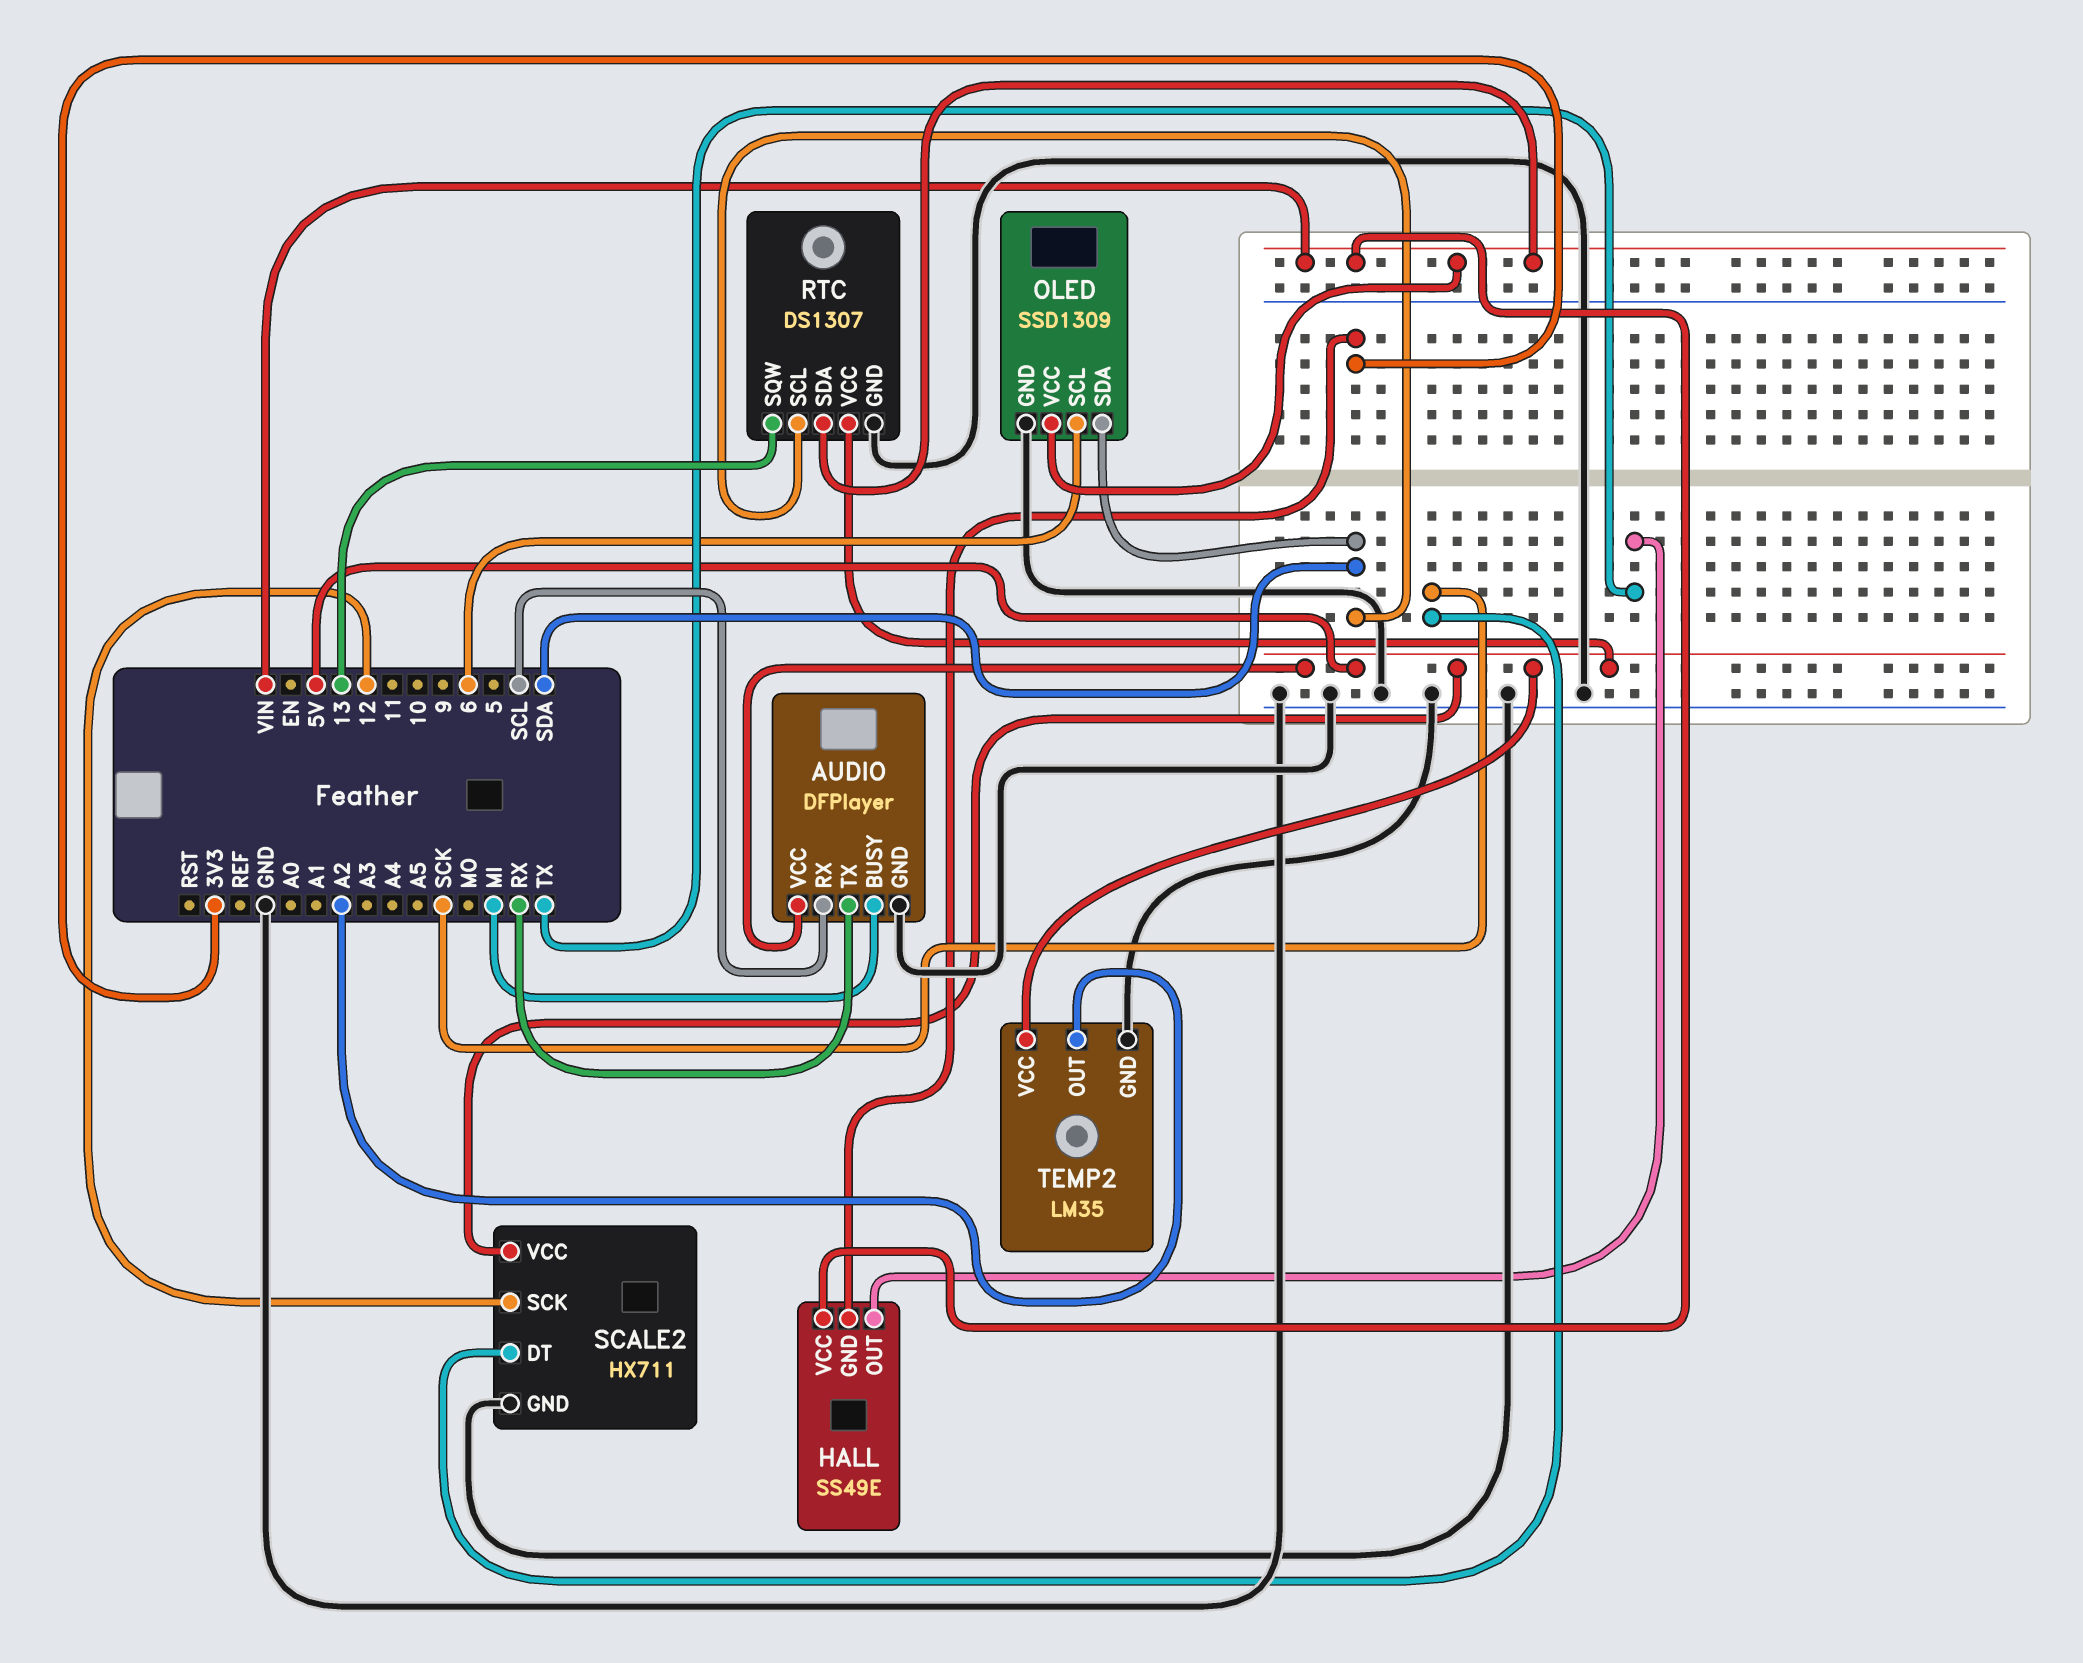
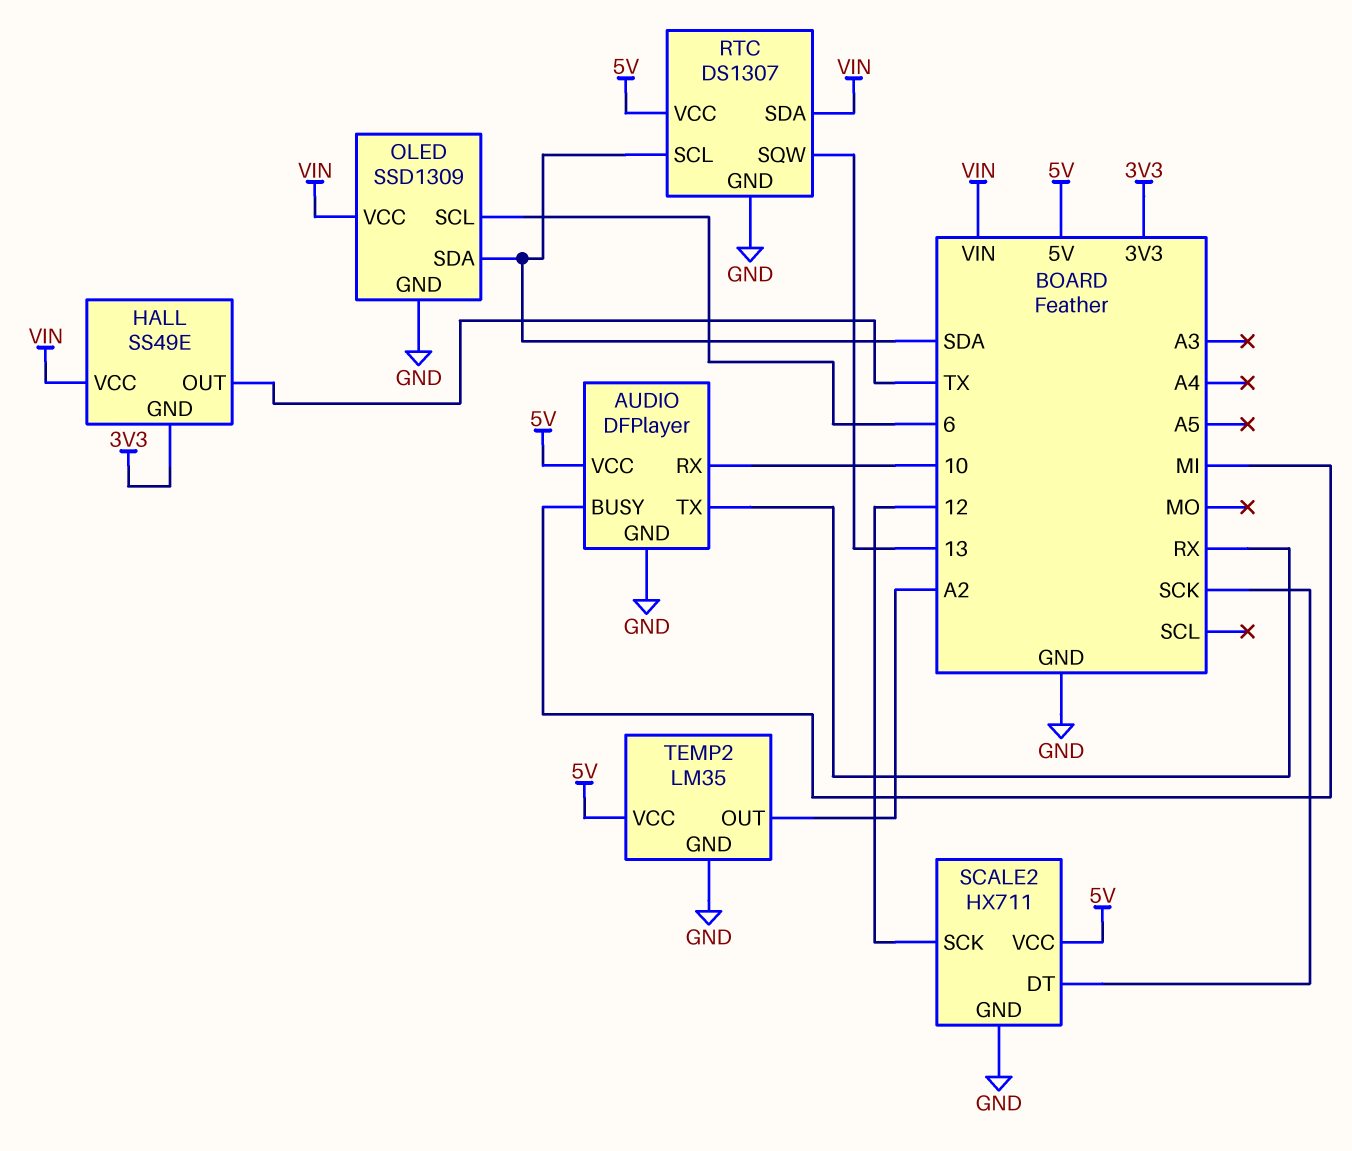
AUDIO pin RX: SCL -> 10

